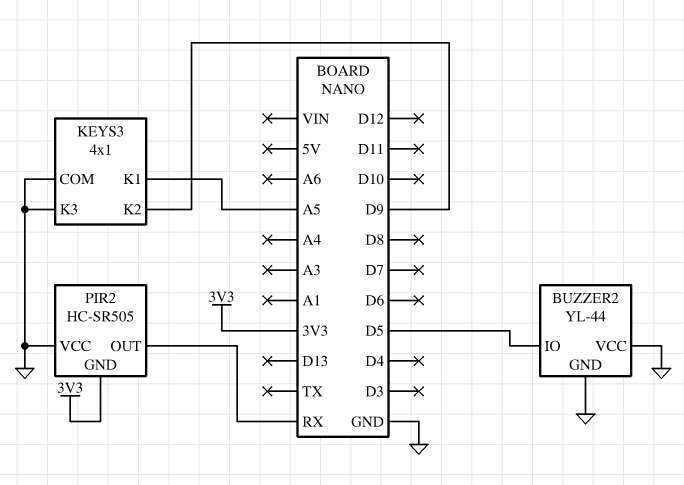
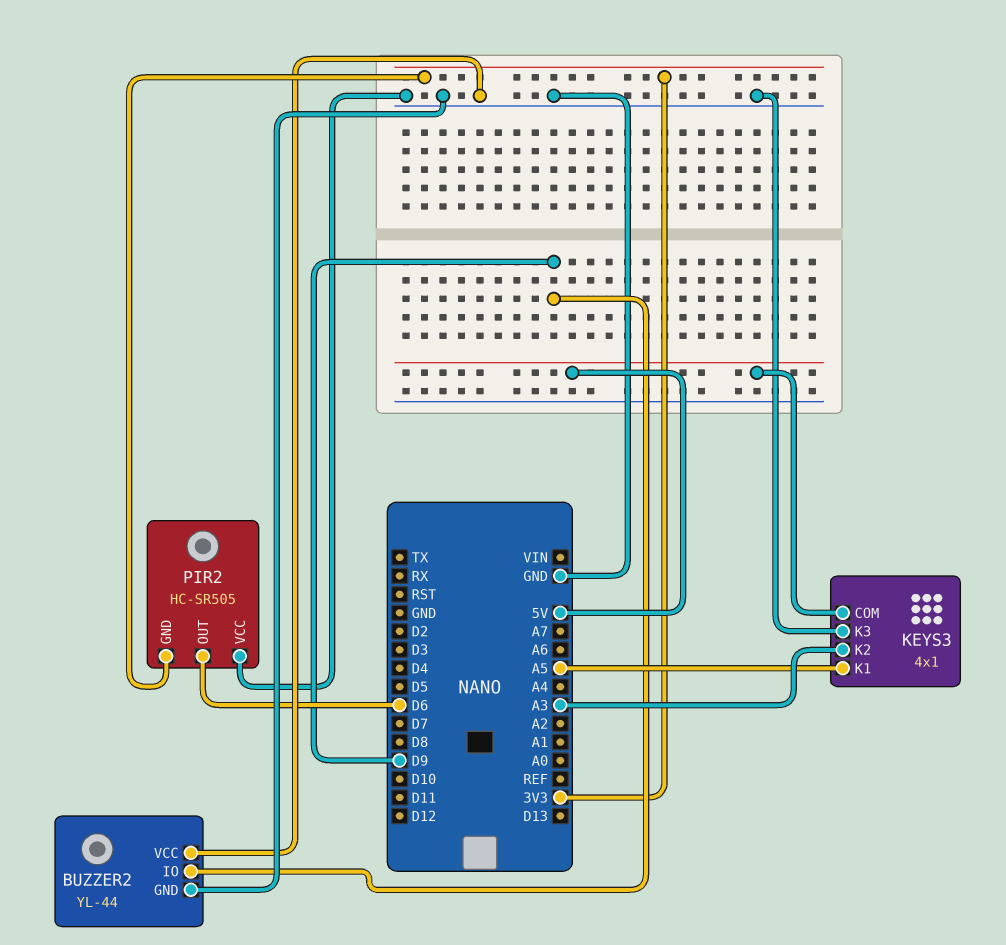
BUZZER2 pin IO: D5 -> D9
KEYS3 pin COM: GND -> 5V
KEYS3 pin K2: D9 -> A3
PIR2 pin OUT: RX -> D6

